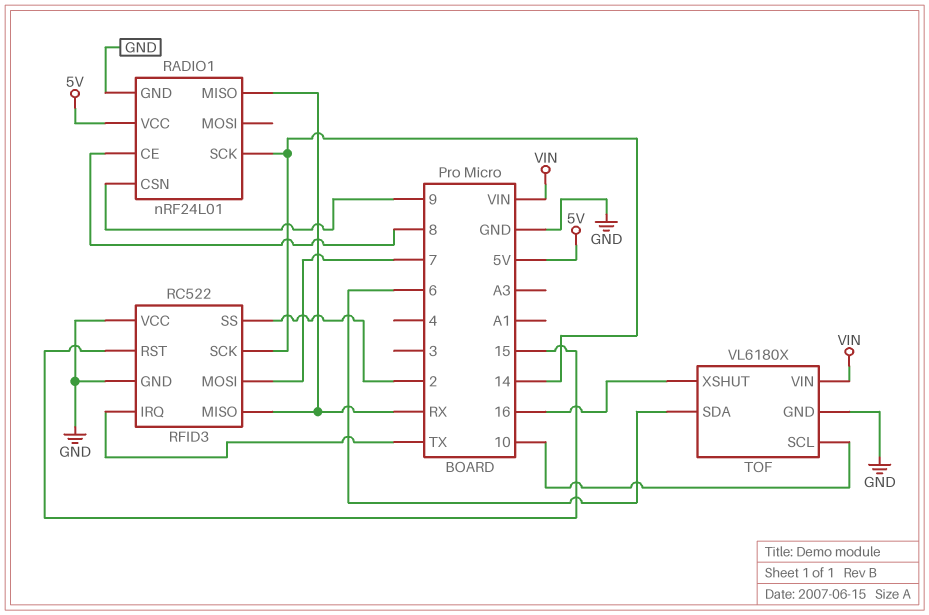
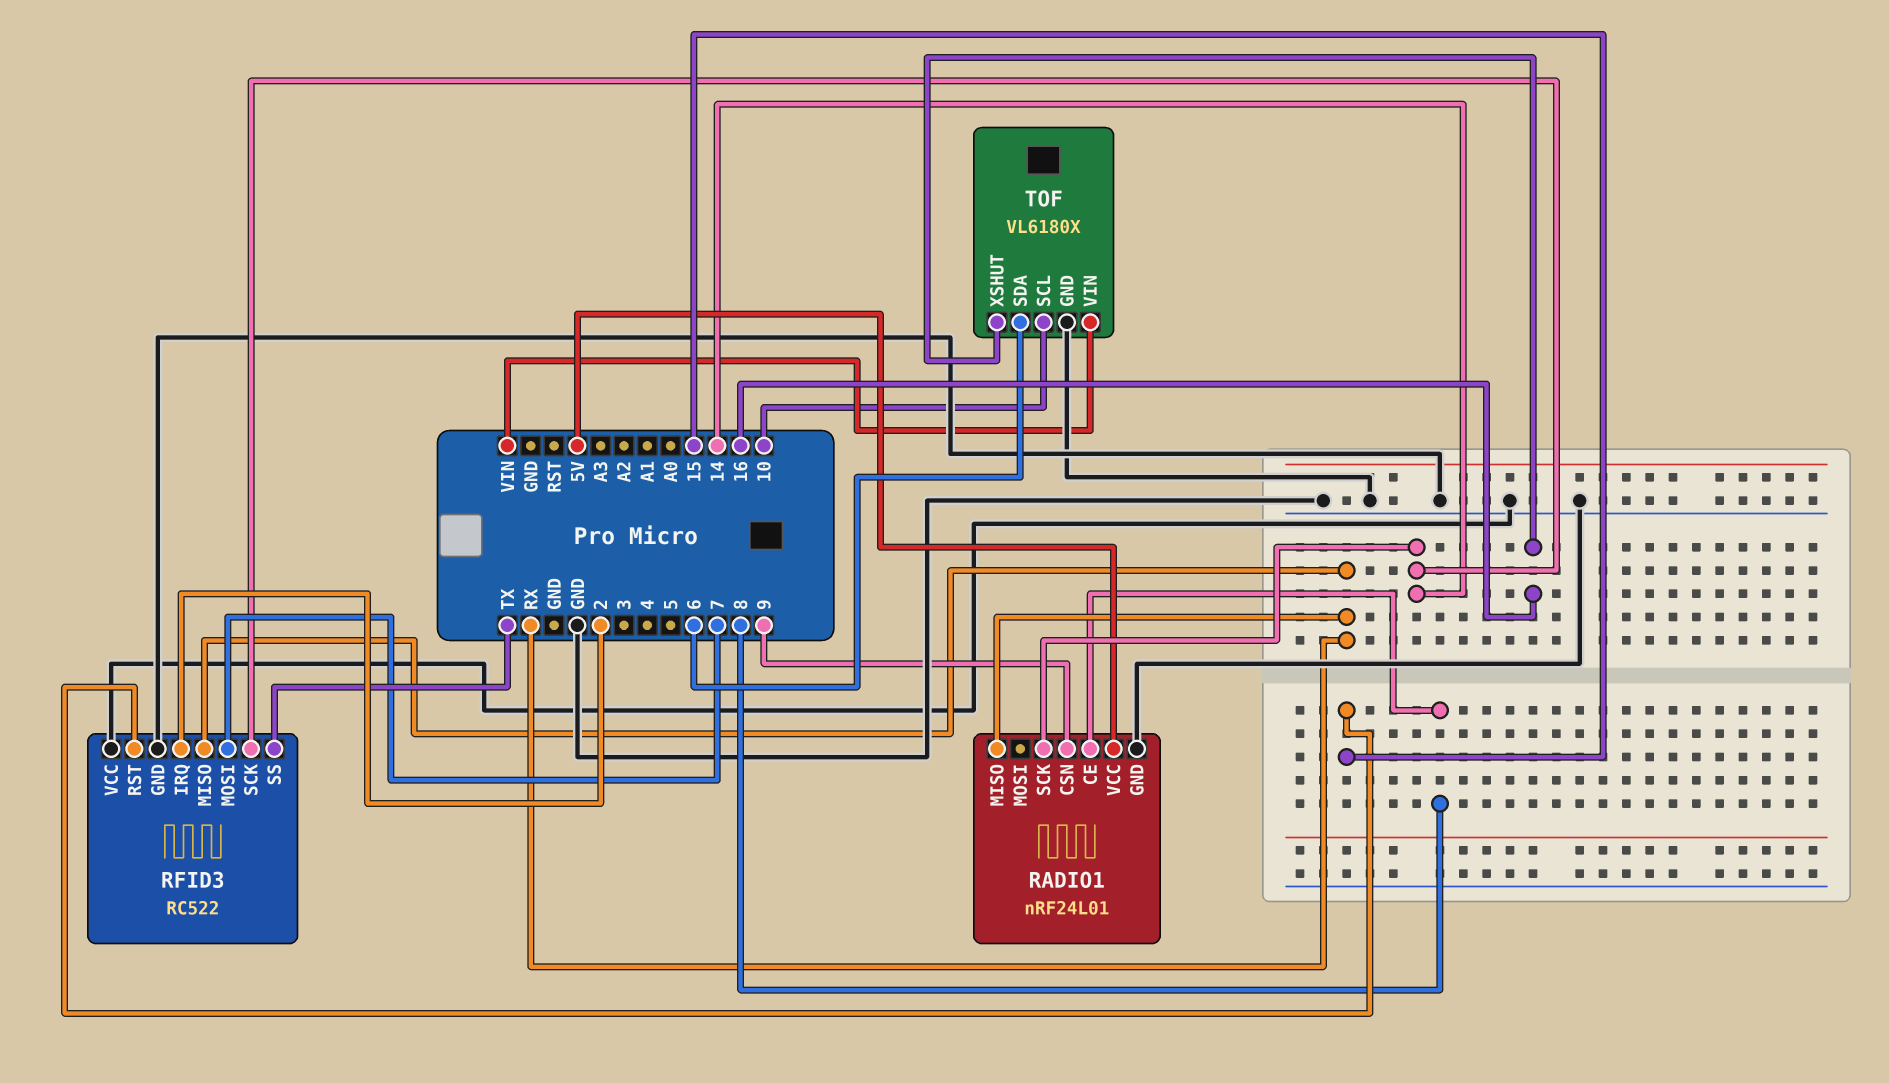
RFID3 pin IRQ: TX -> 2
RFID3 pin SS: 2 -> TX

